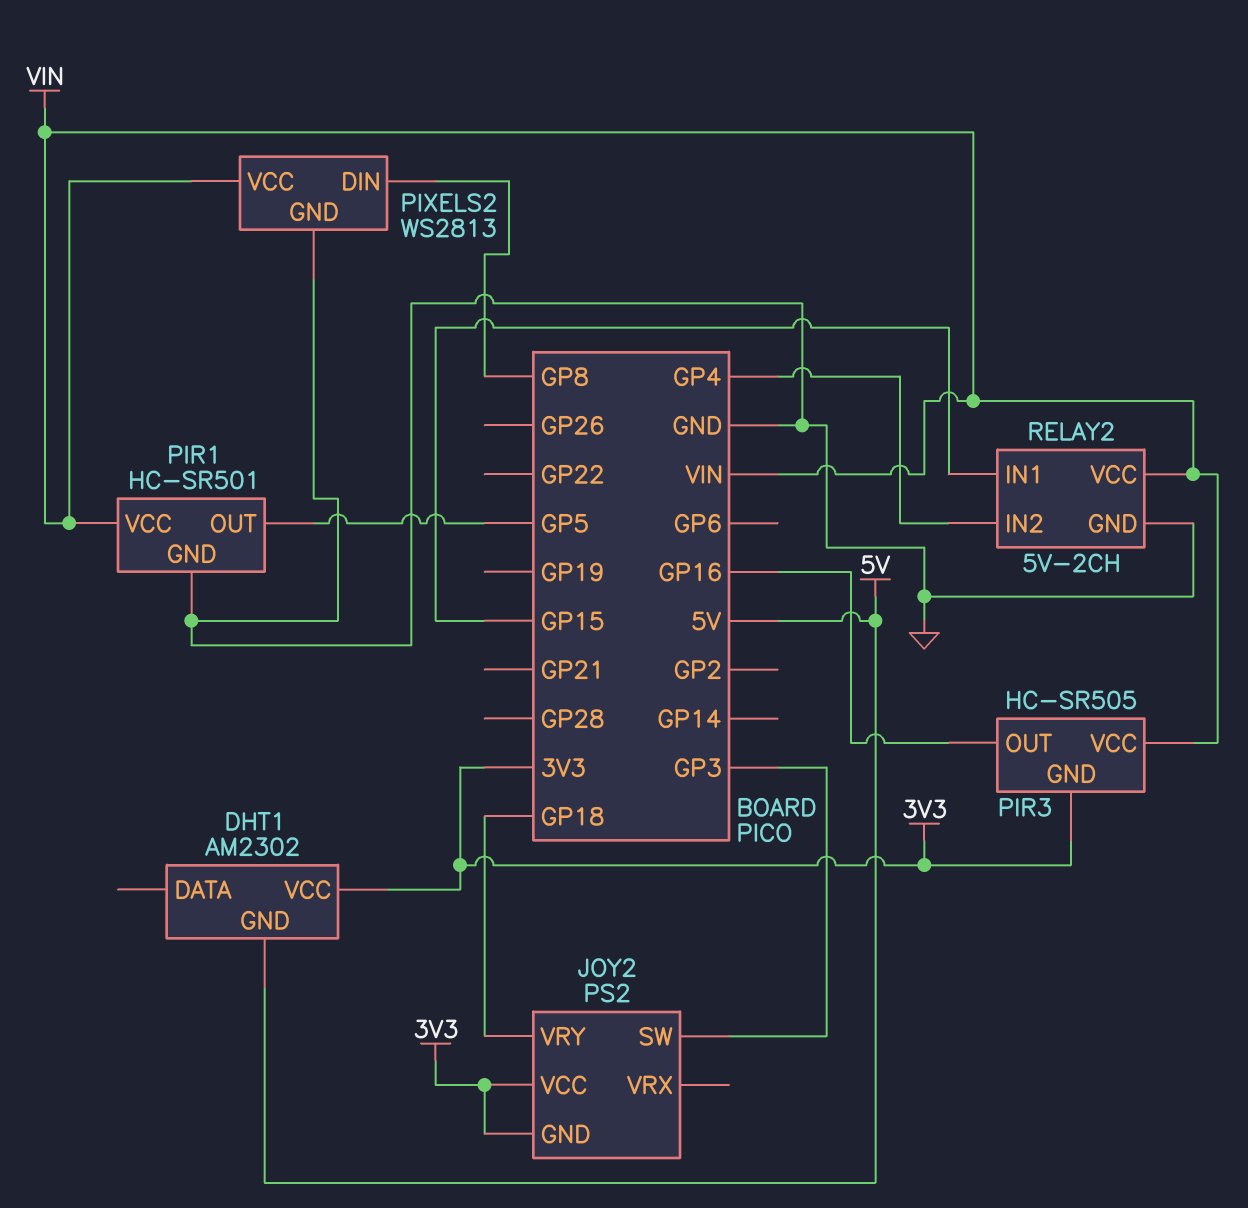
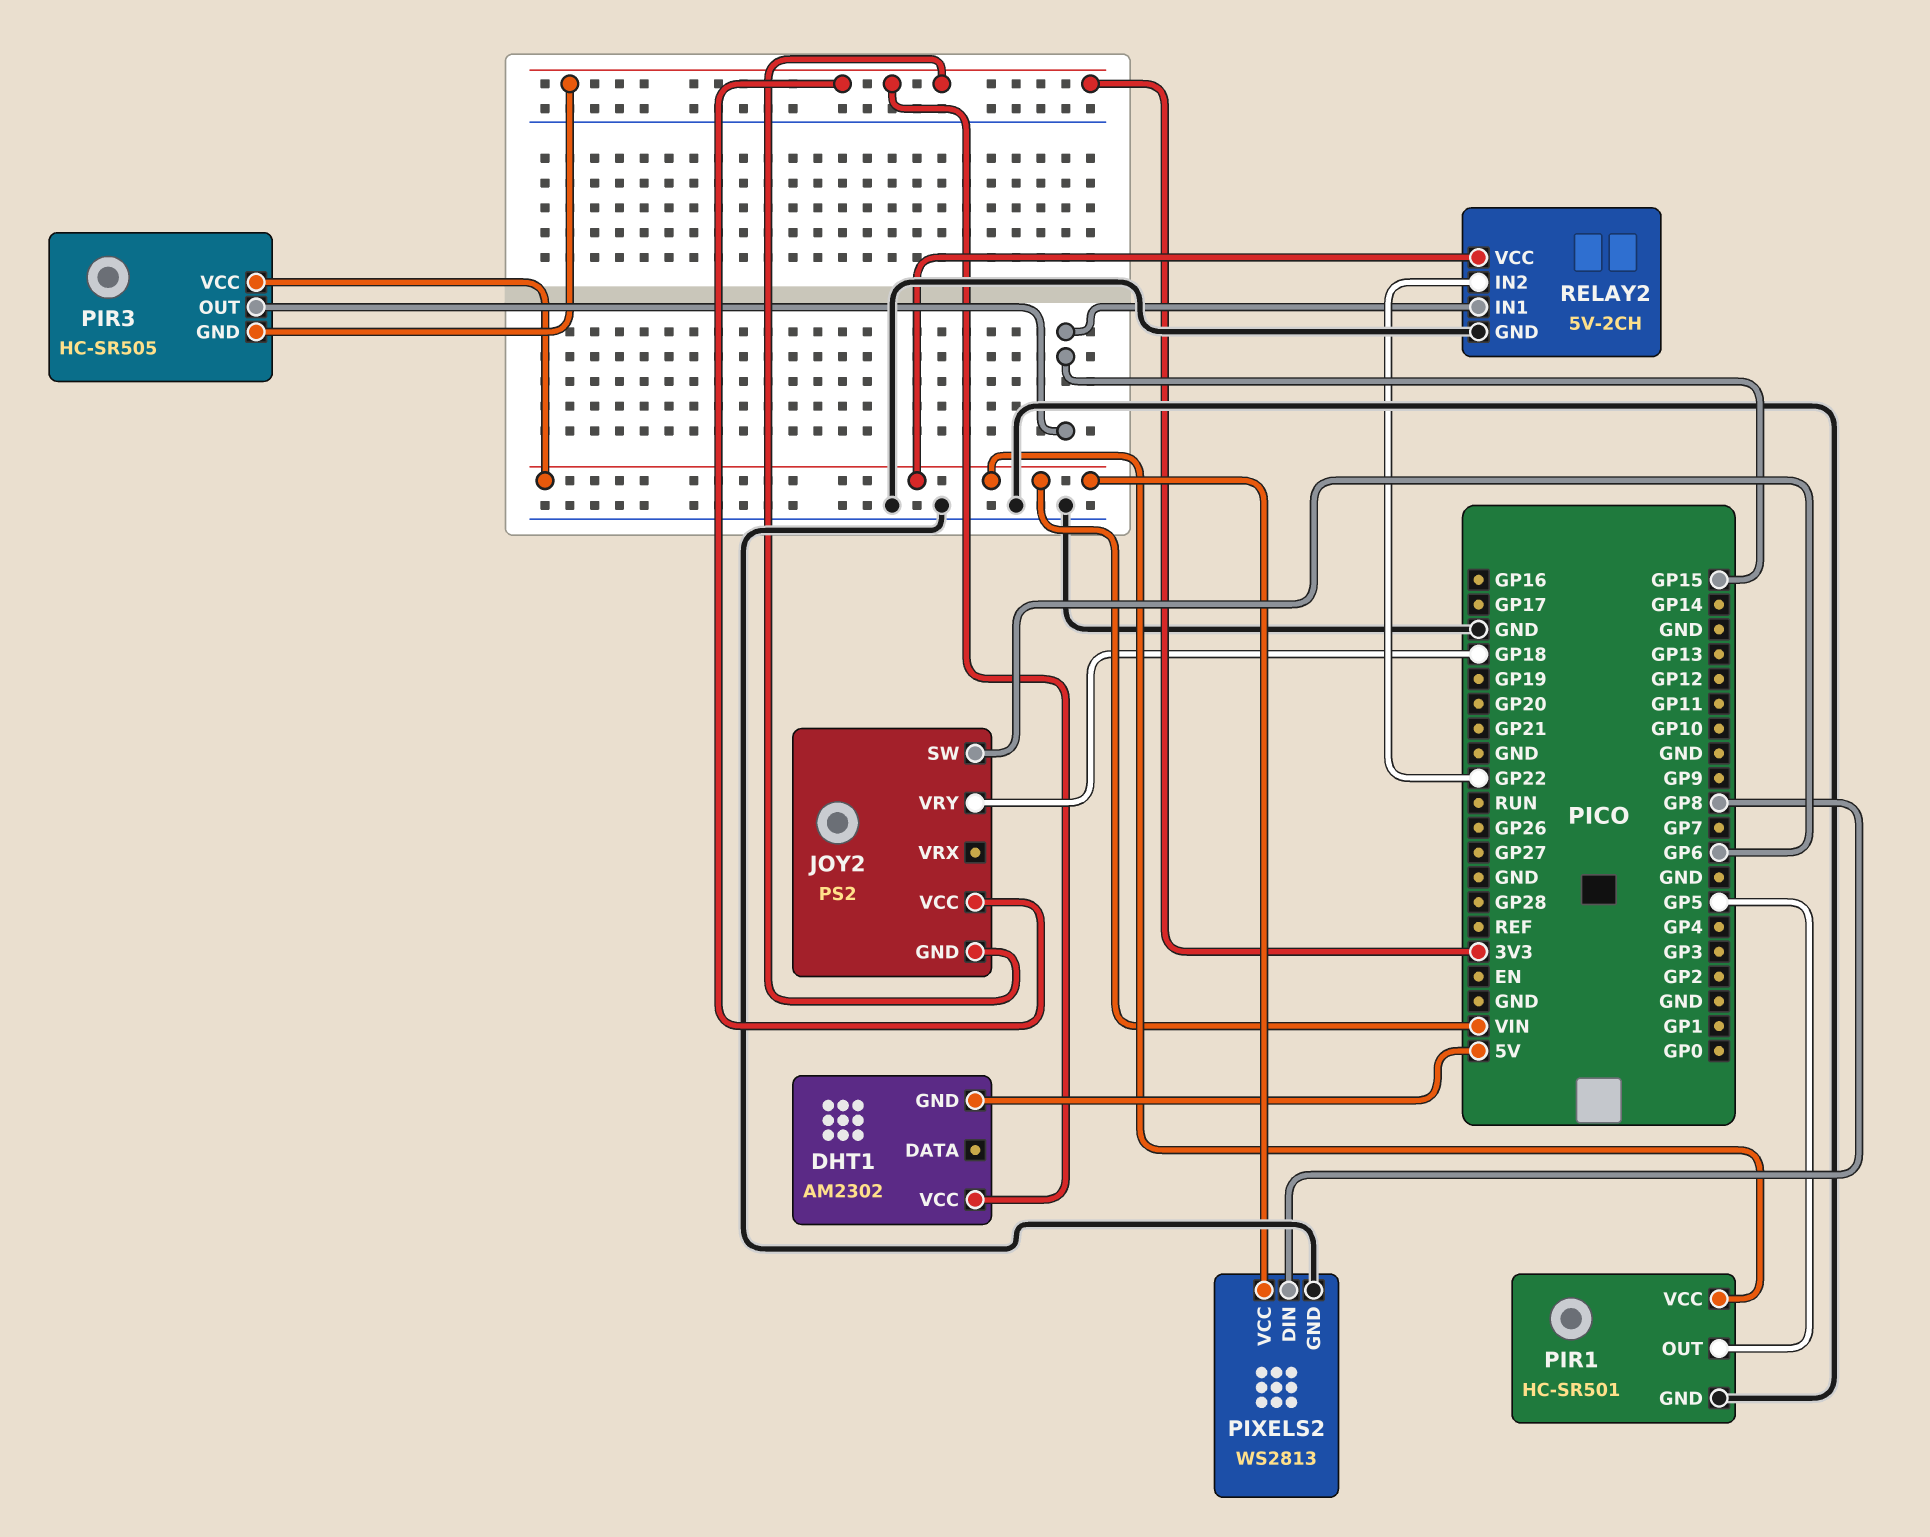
JOY2 pin SW: GP3 -> GP6
PIR3 pin OUT: GP16 -> GP15
RELAY2 pin IN2: GP4 -> GP22

